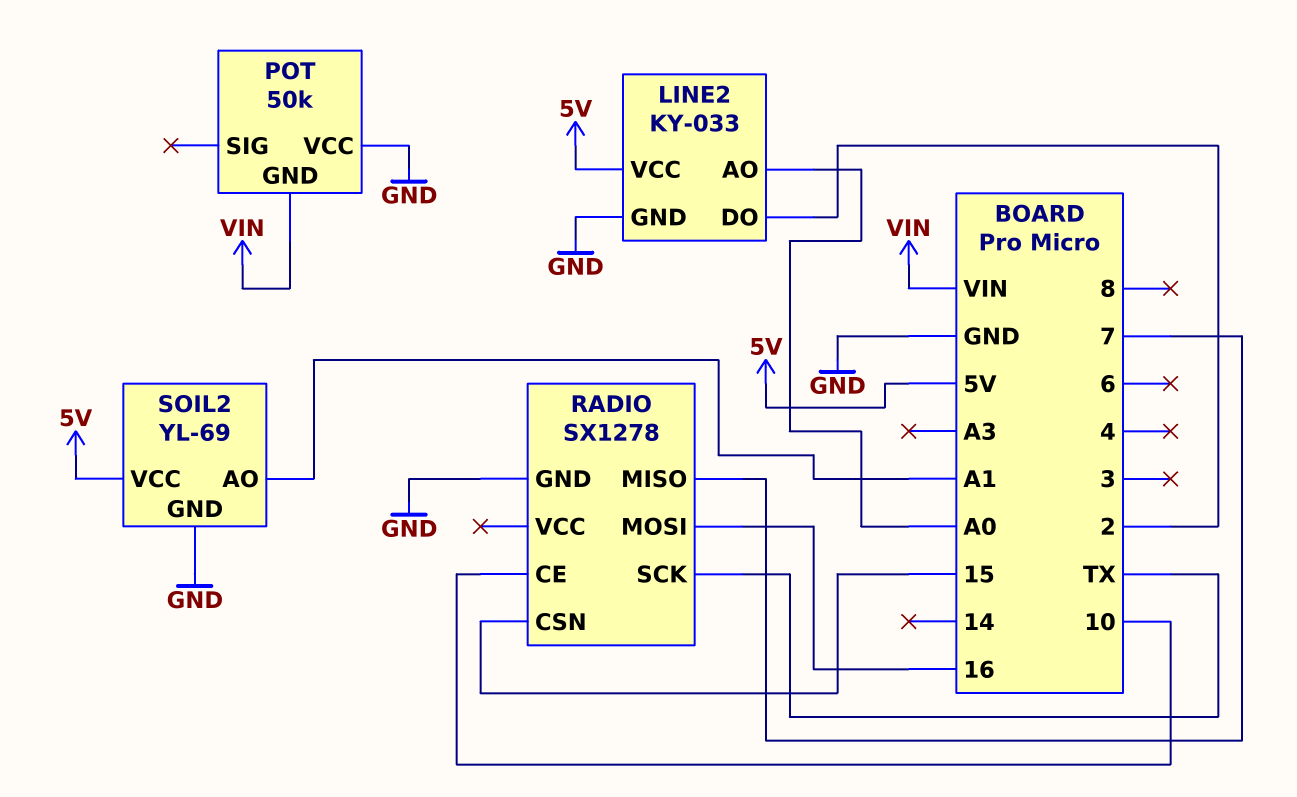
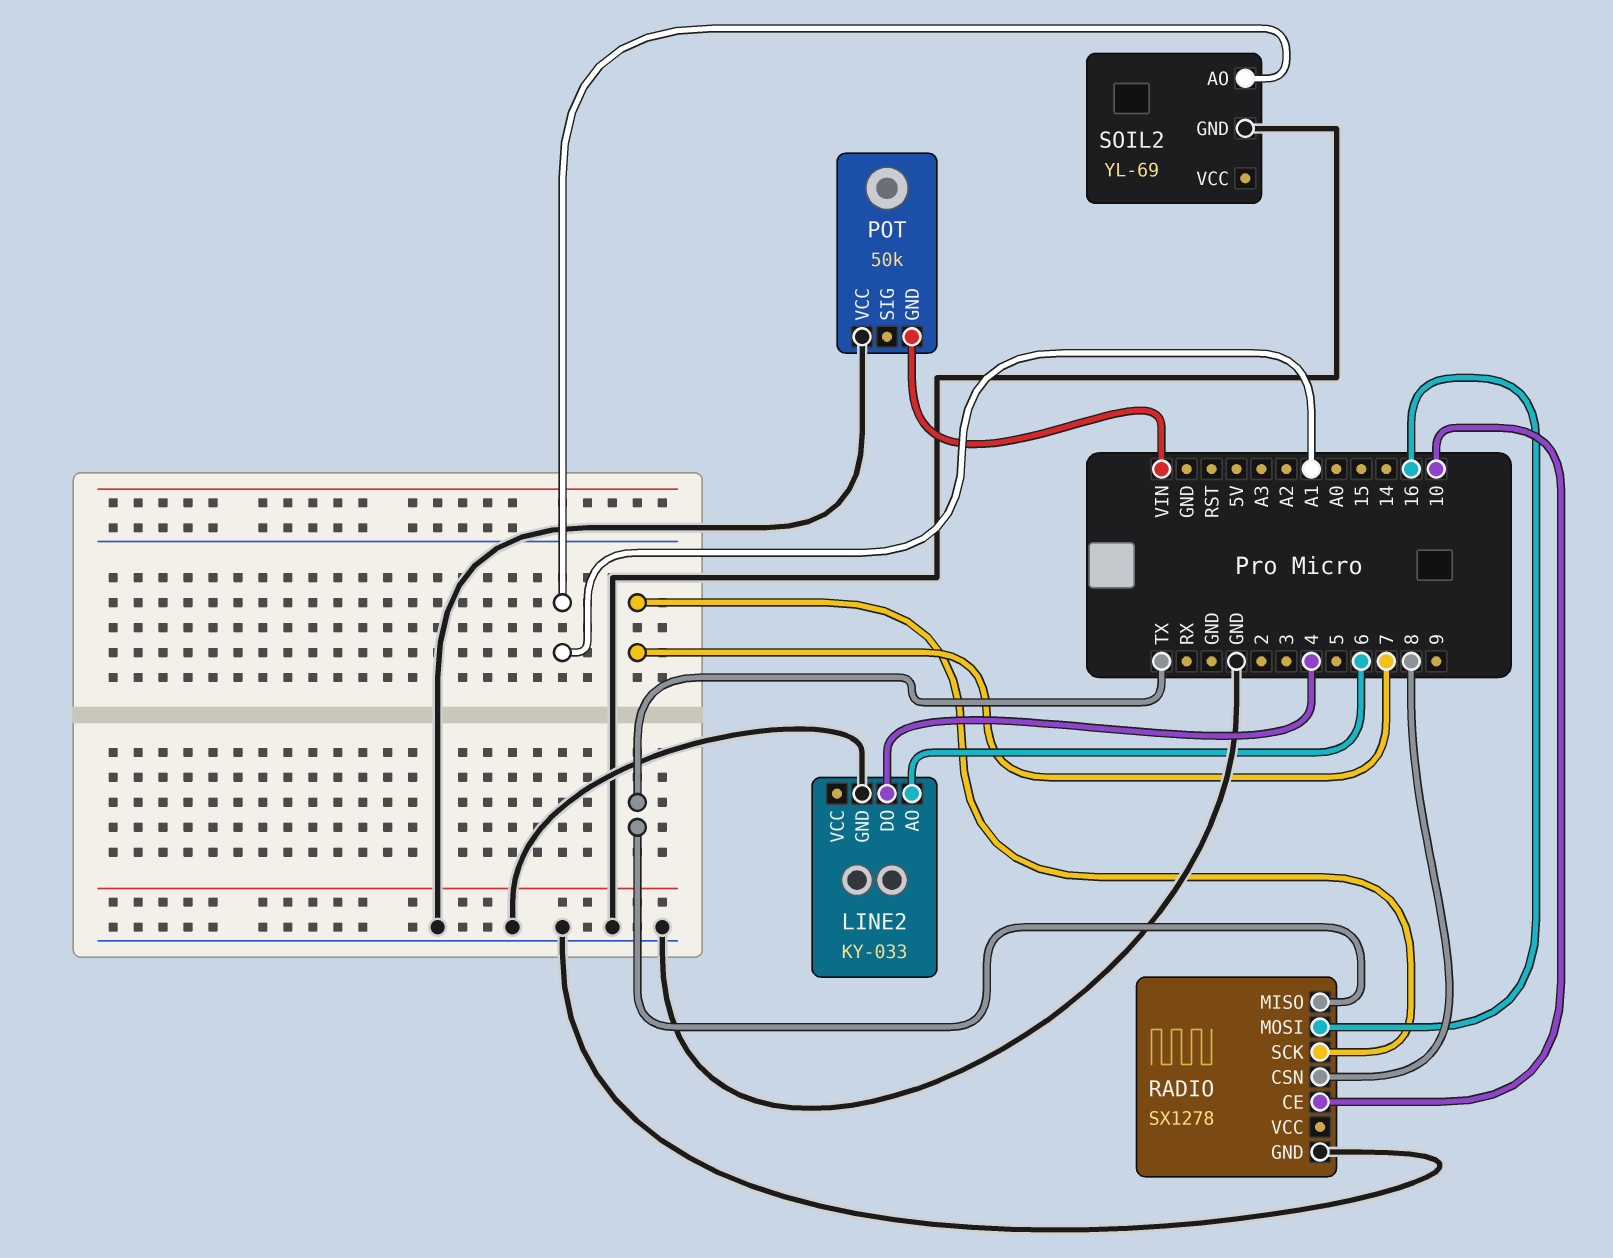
LINE2 pin AO: A0 -> 6
LINE2 pin DO: 2 -> 4
LINE2 pin VCC: 5V -> none
RADIO pin CSN: 15 -> 8
RADIO pin MISO: 7 -> TX
RADIO pin SCK: TX -> 7
SOIL2 pin VCC: 5V -> none

